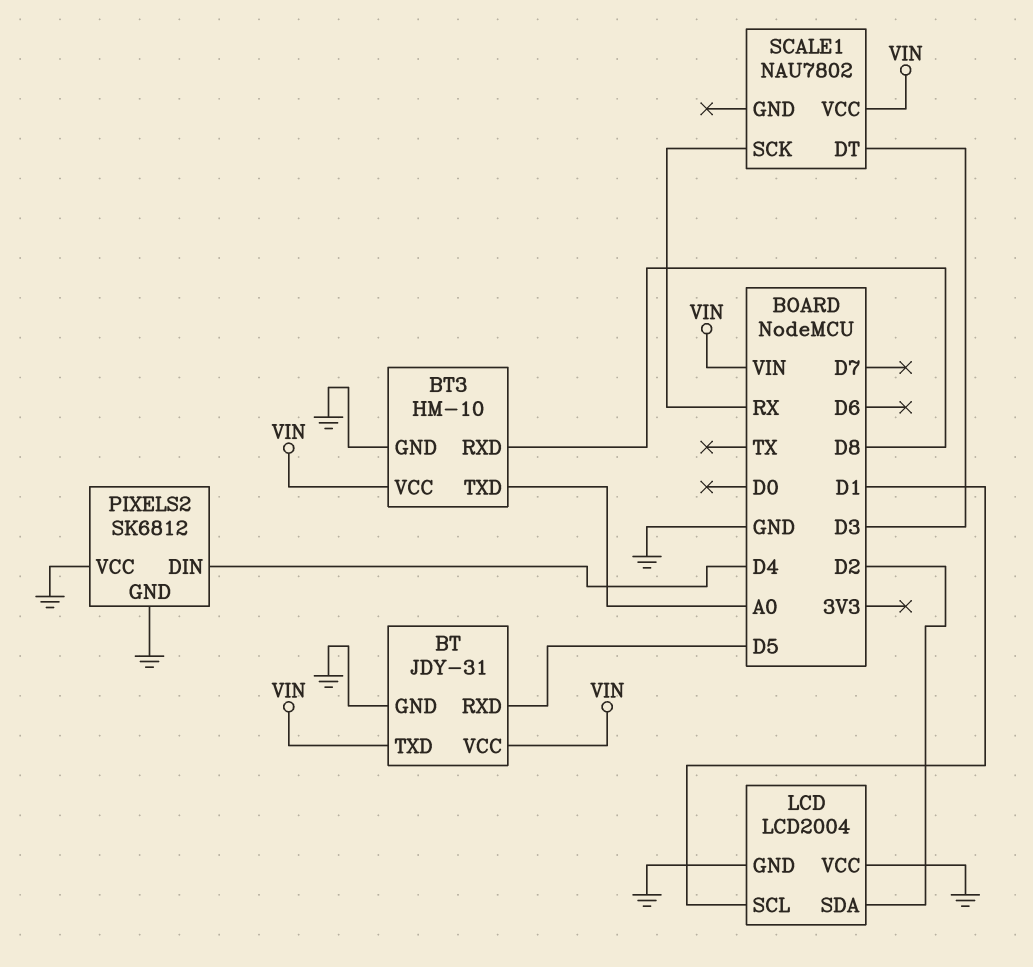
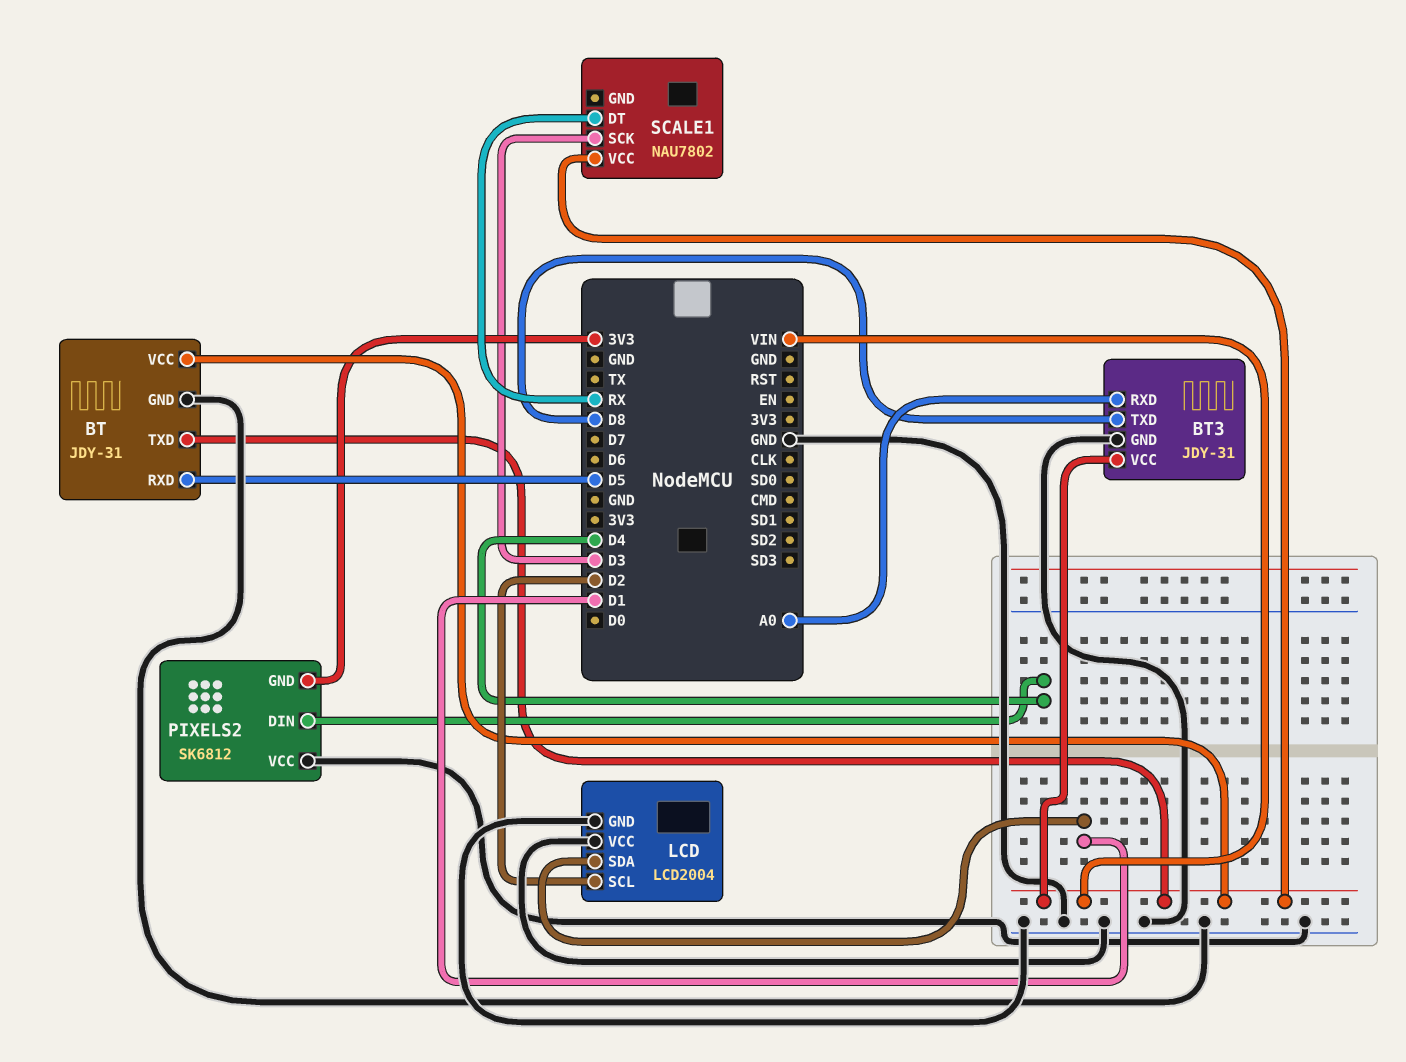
BT3: HM-10 -> JDY-31
BT3 pin RXD: D8 -> A0
BT3 pin TXD: A0 -> D8
LCD pin SCL: D1 -> D2
LCD pin SDA: D2 -> D1
PIXELS2 pin GND: GND -> 3V3
SCALE1 pin DT: D3 -> RX
SCALE1 pin SCK: RX -> D3

